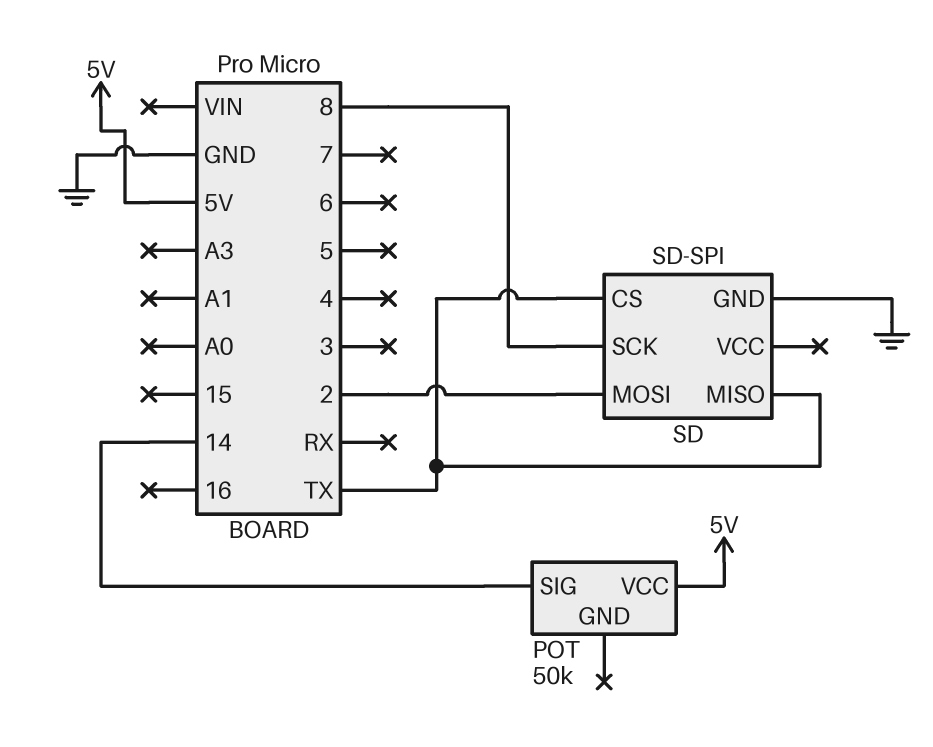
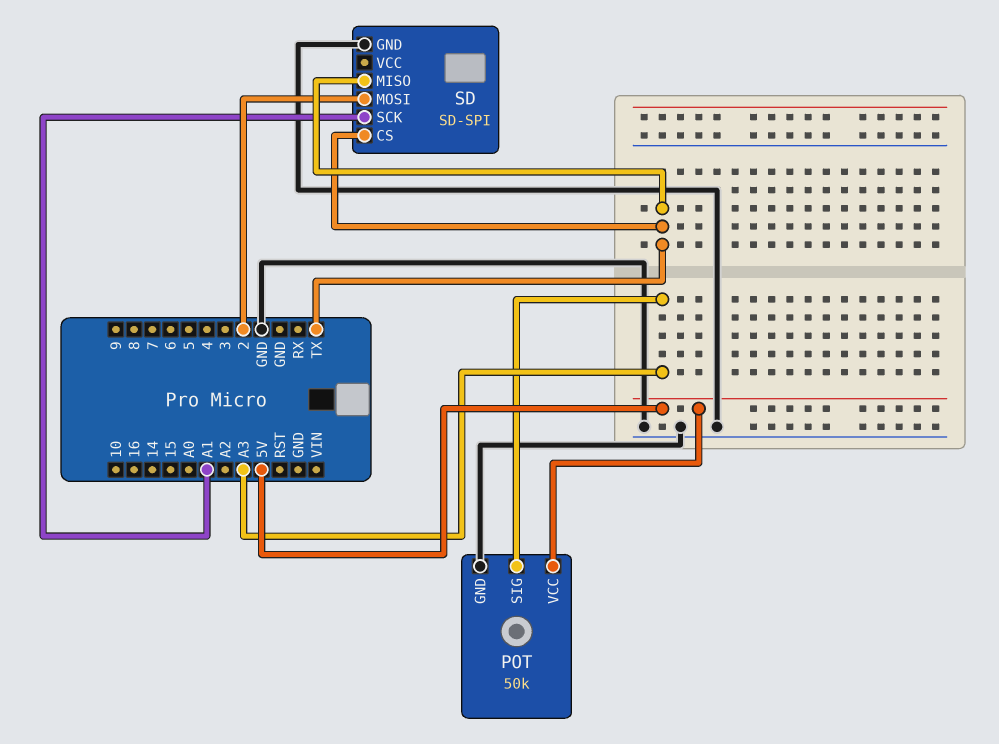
POT pin GND: none -> GND
POT pin SIG: 14 -> A3
SD pin SCK: 8 -> A1

